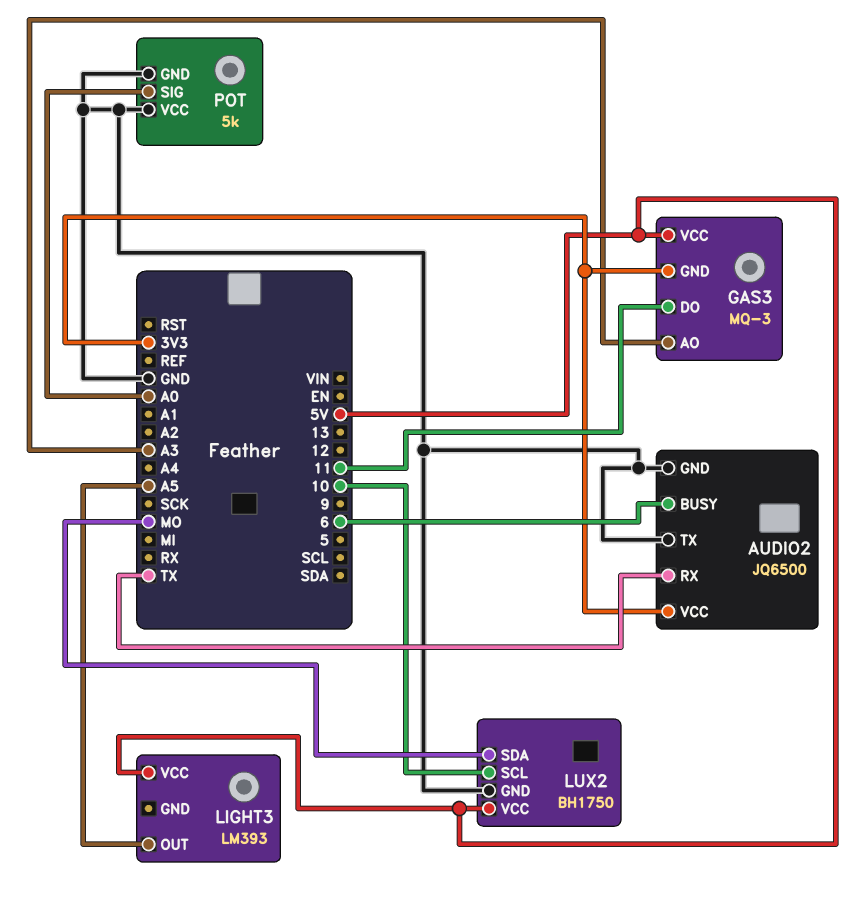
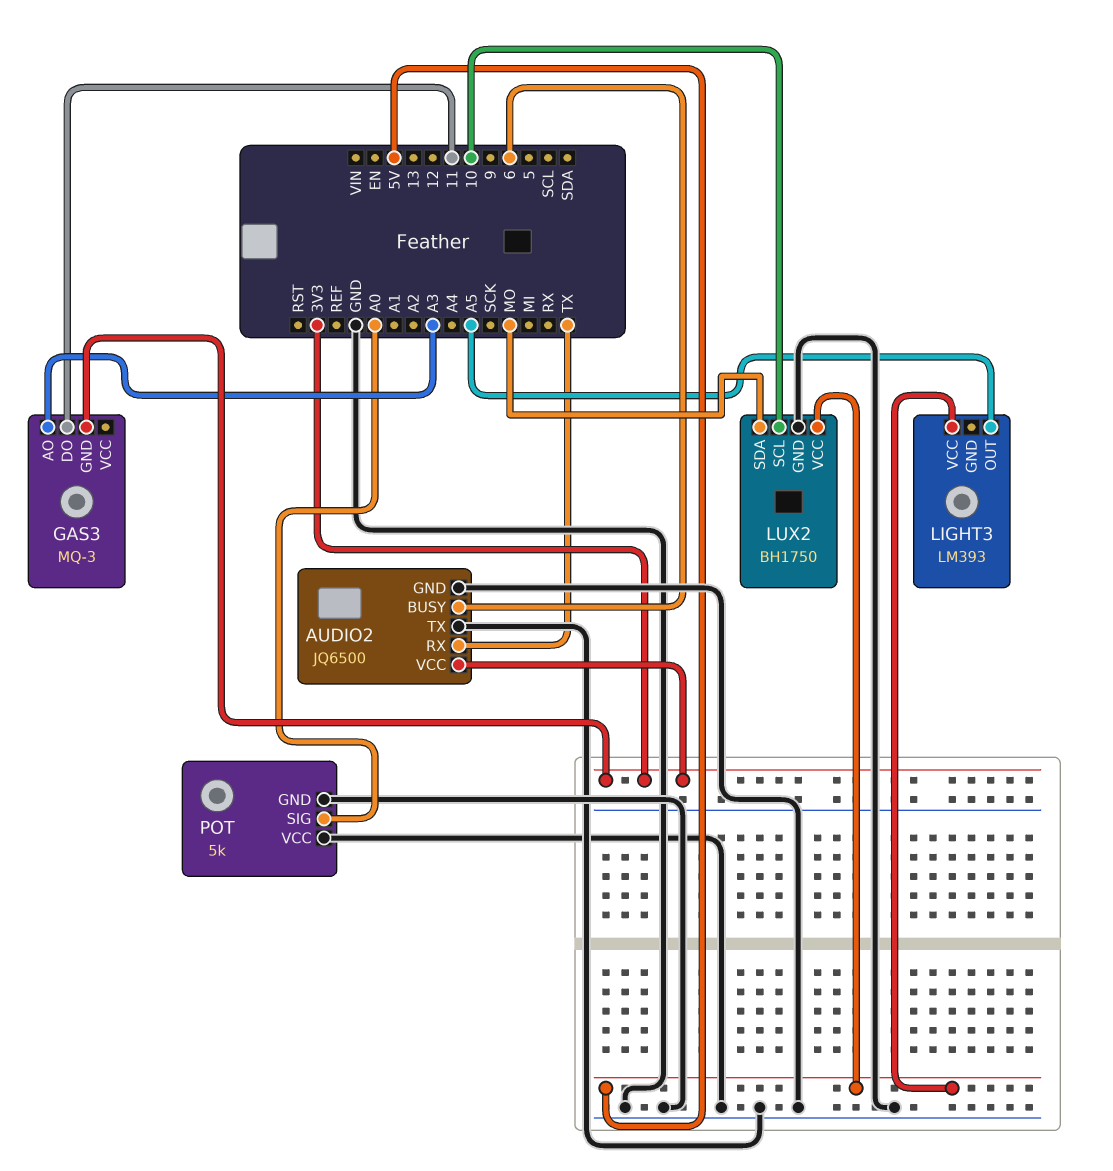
GAS3 pin VCC: 5V -> none

